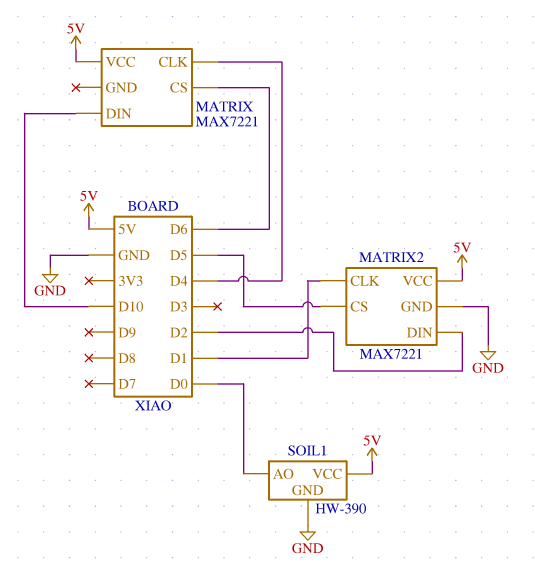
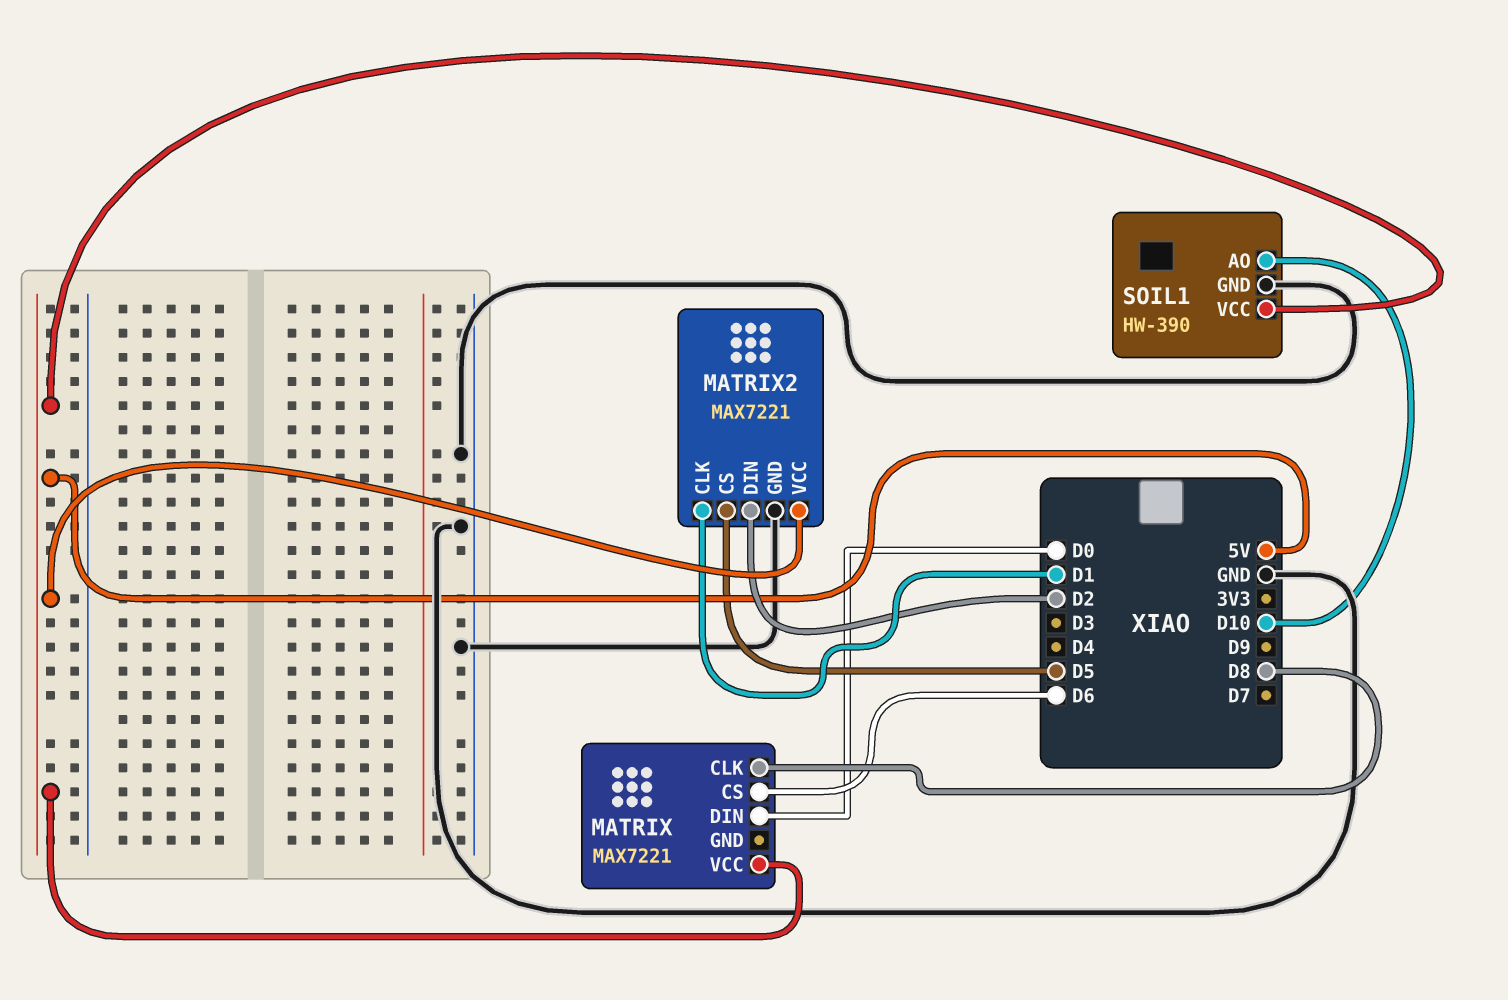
MATRIX pin CLK: D4 -> D8
MATRIX pin DIN: D10 -> D0
SOIL1 pin AO: D0 -> D10

